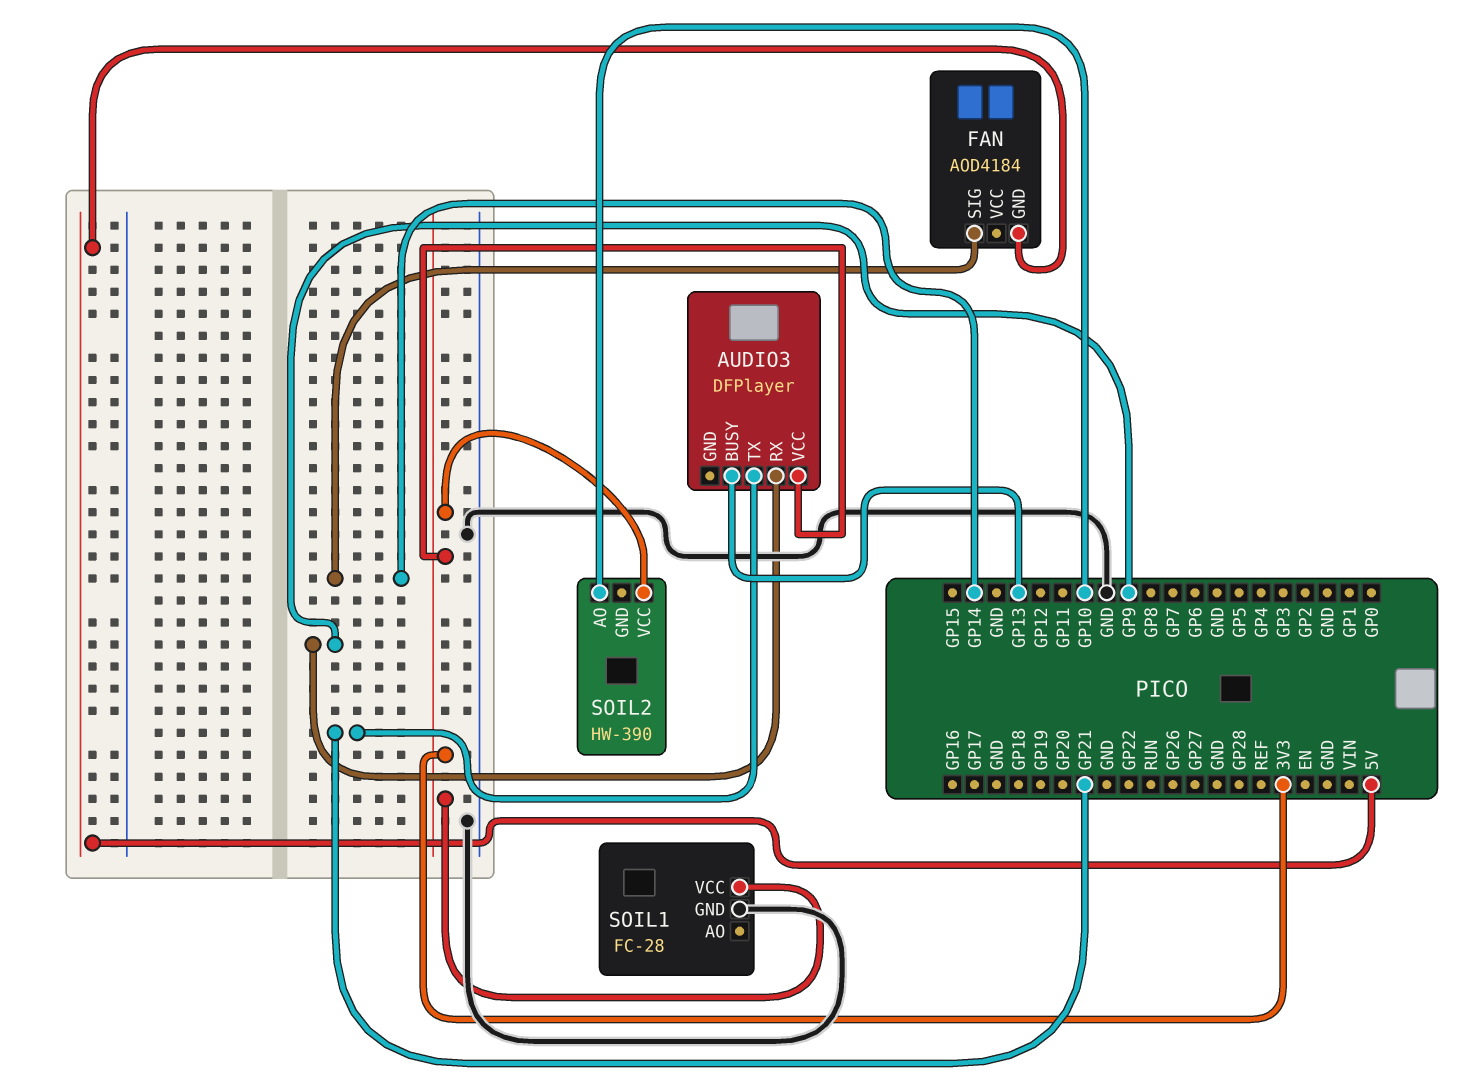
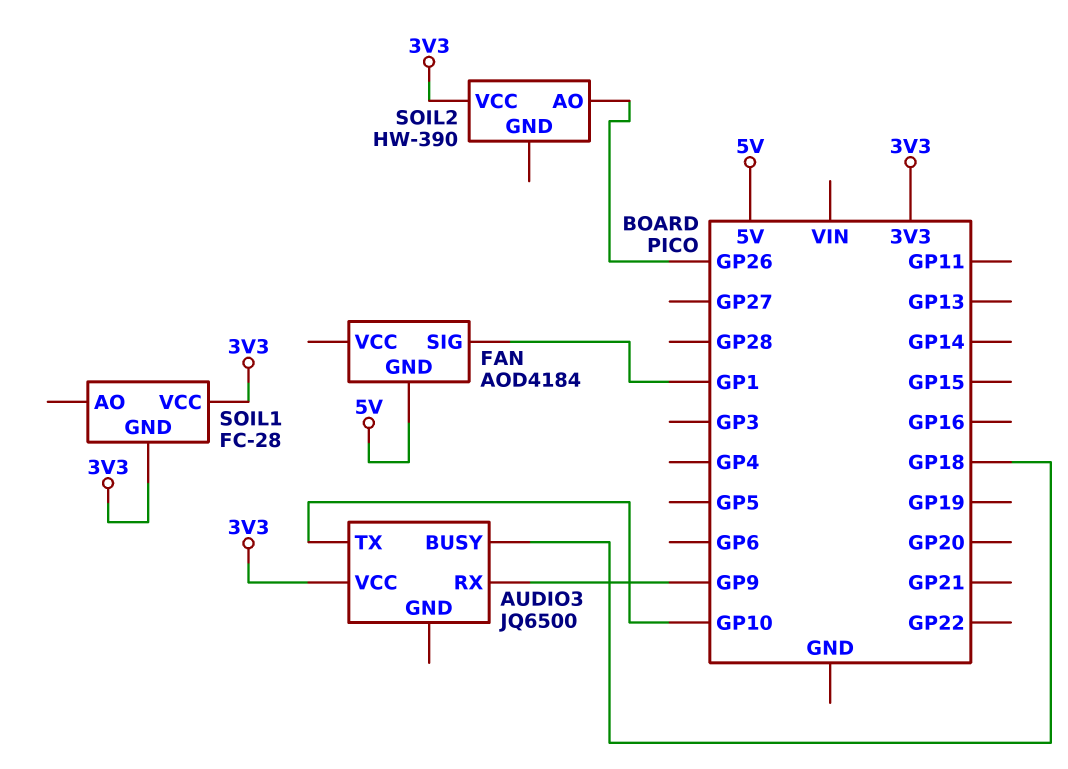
AUDIO3: DFPlayer -> JQ6500
AUDIO3 pin BUSY: GP13 -> GP18
AUDIO3 pin TX: GP21 -> GP10
FAN pin SIG: GP14 -> GP1
SOIL1 pin GND: GND -> 3V3
SOIL2 pin AO: GP10 -> GP26

